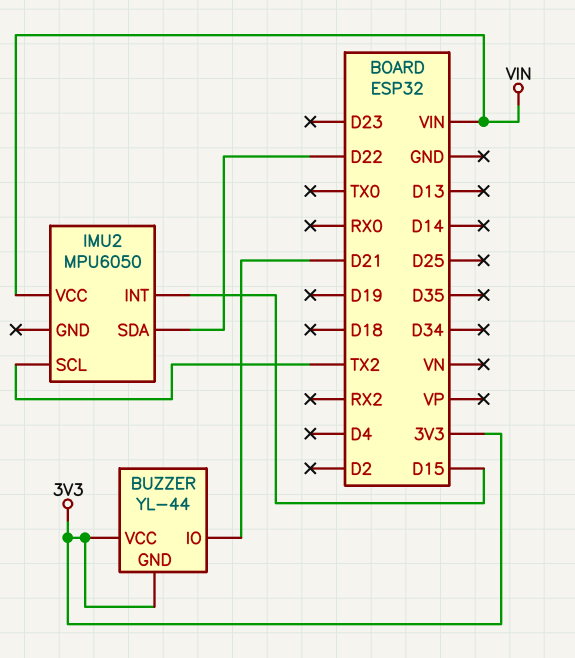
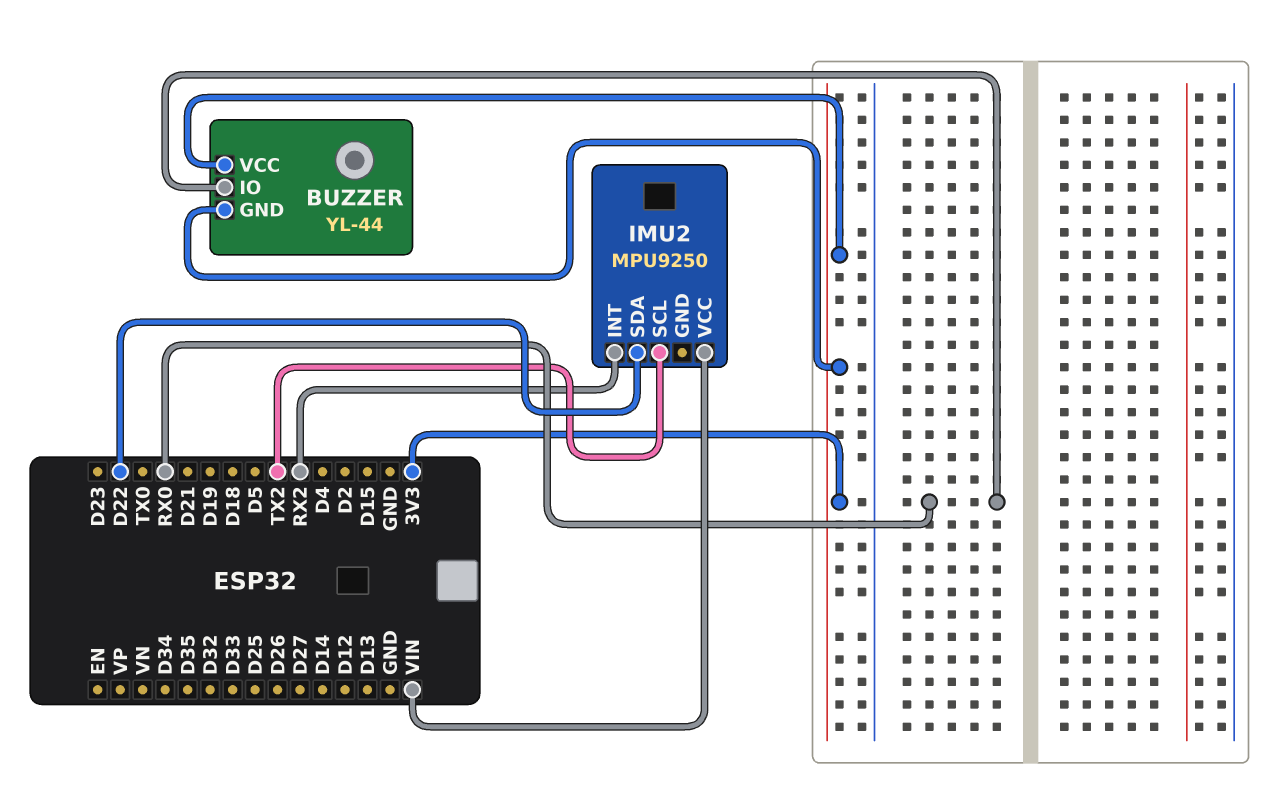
BUZZER pin IO: D21 -> RX0
IMU2: MPU6050 -> MPU9250
IMU2 pin INT: D15 -> RX2

